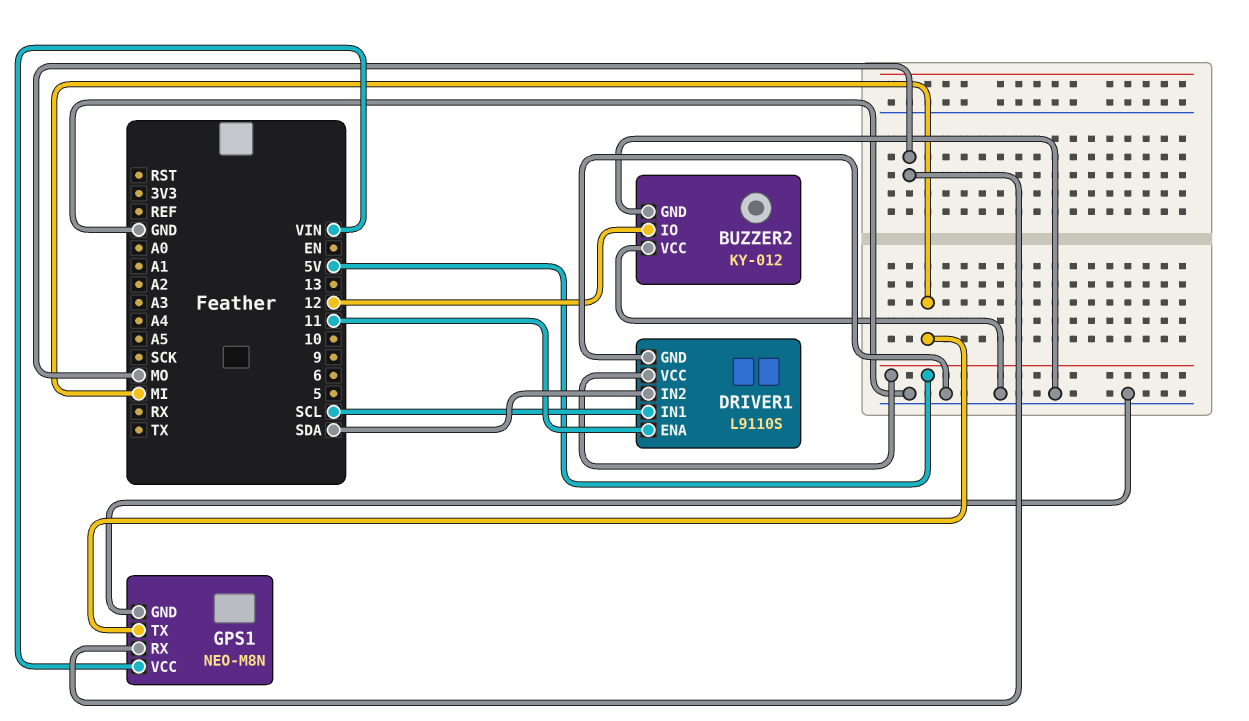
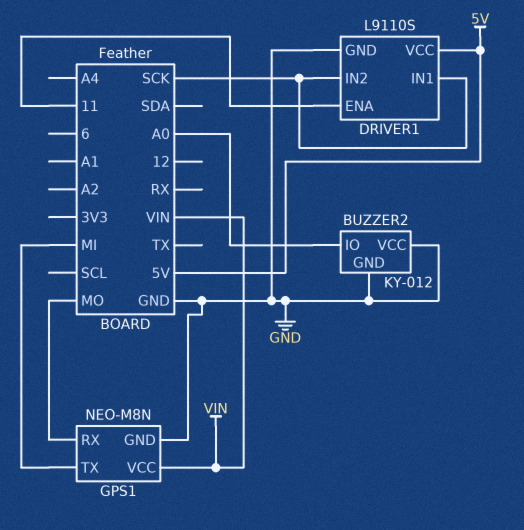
BUZZER2 pin IO: 12 -> A0
DRIVER1 pin IN1: SCL -> SCK
DRIVER1 pin IN2: SDA -> SCK

